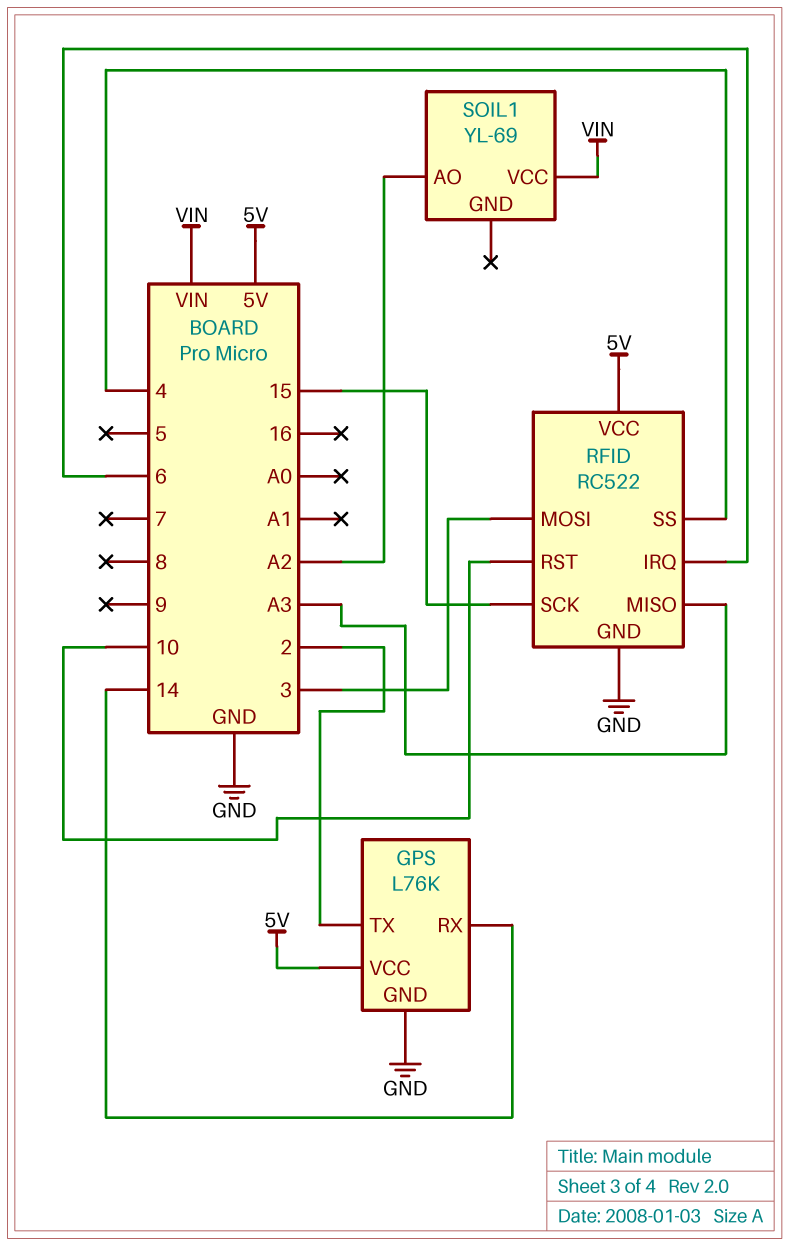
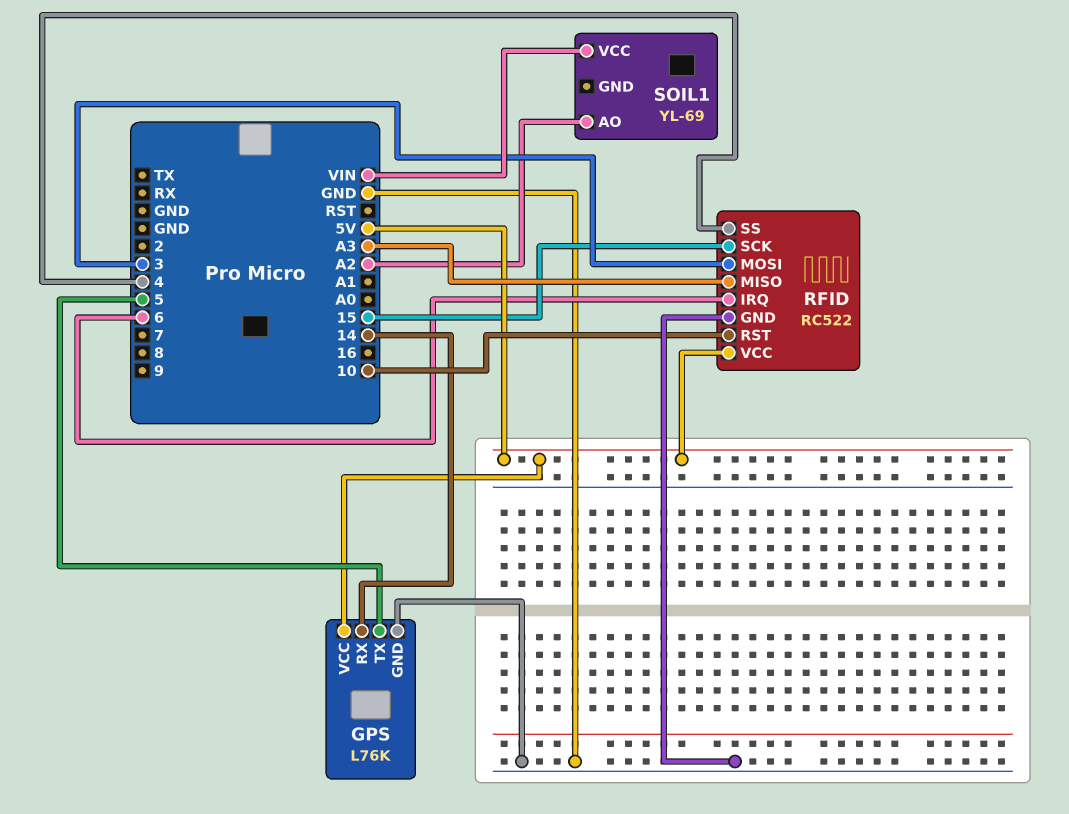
GPS pin TX: 2 -> 5

